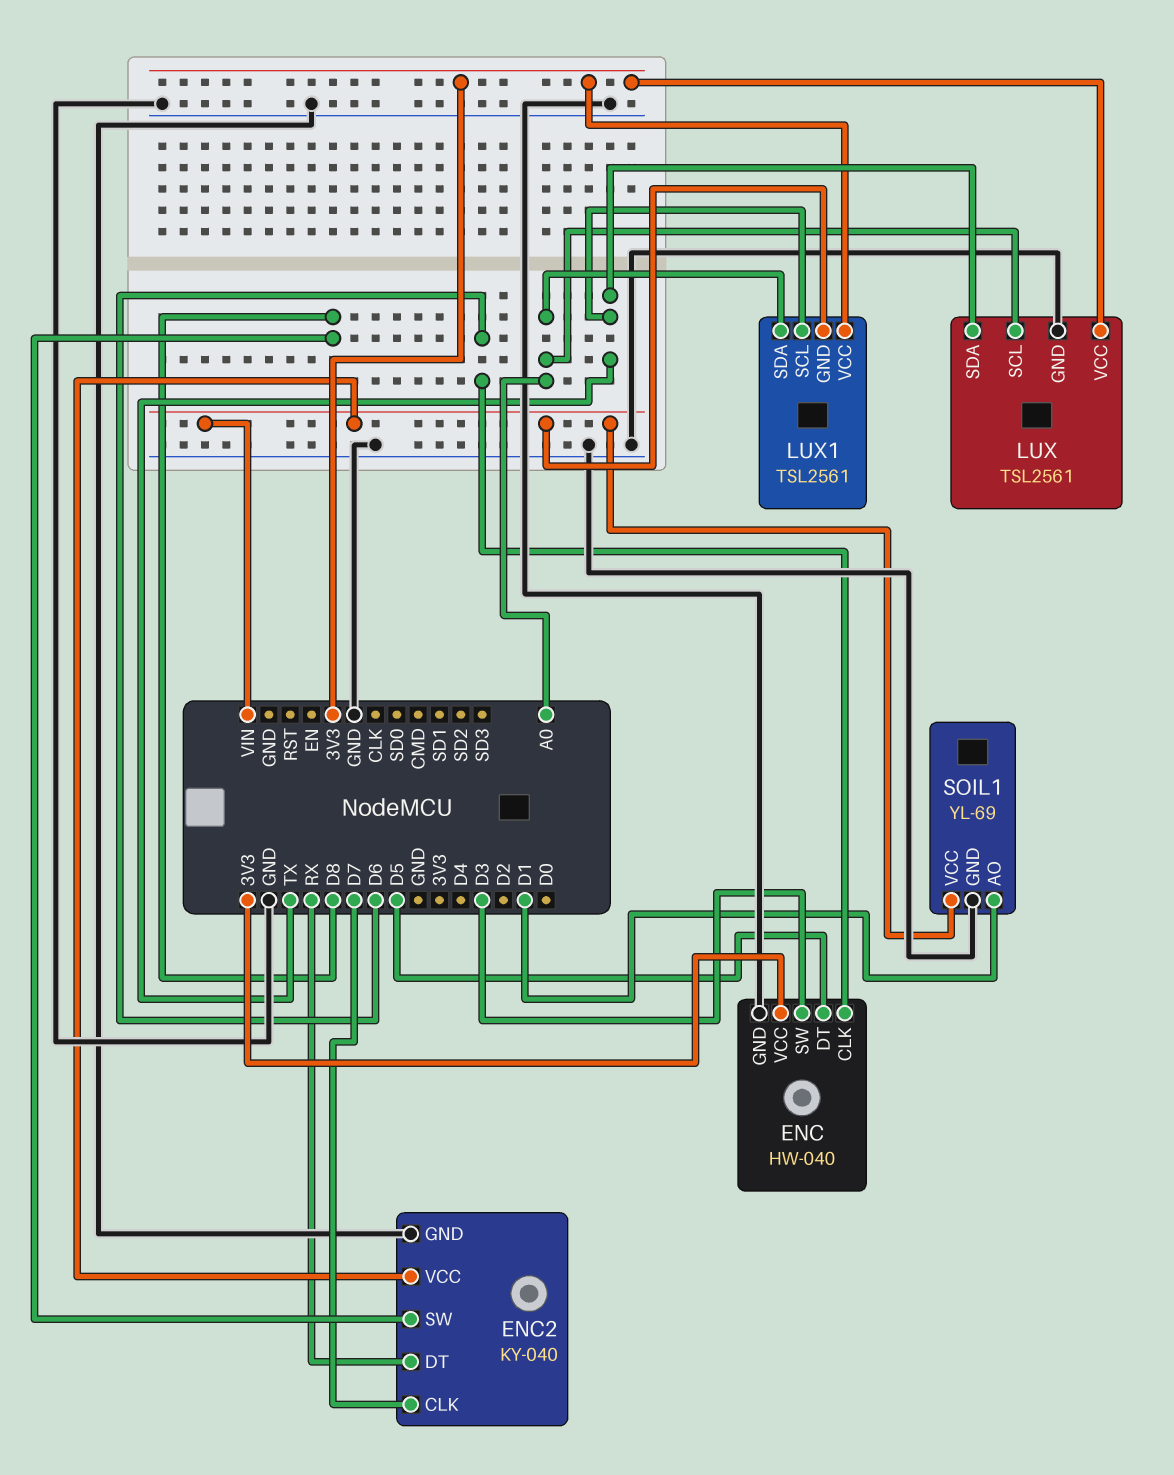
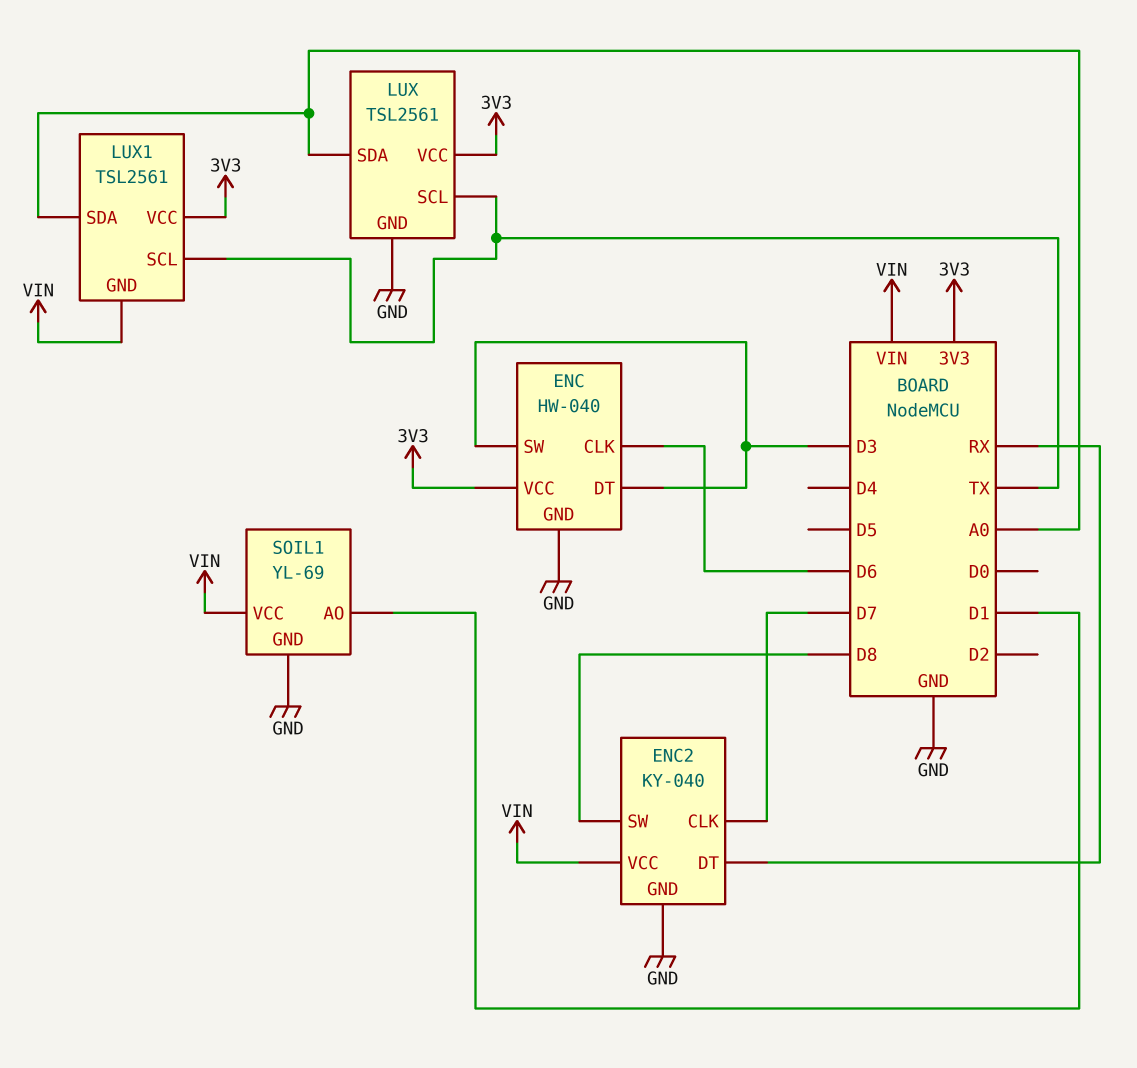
ENC pin DT: D5 -> D3
LUX pin SCL: A0 -> TX
LUX pin SDA: TX -> A0

